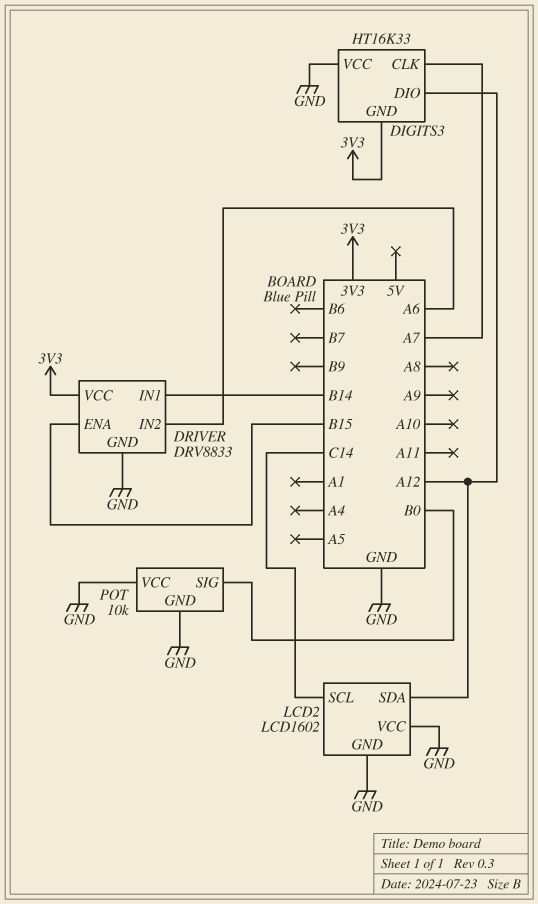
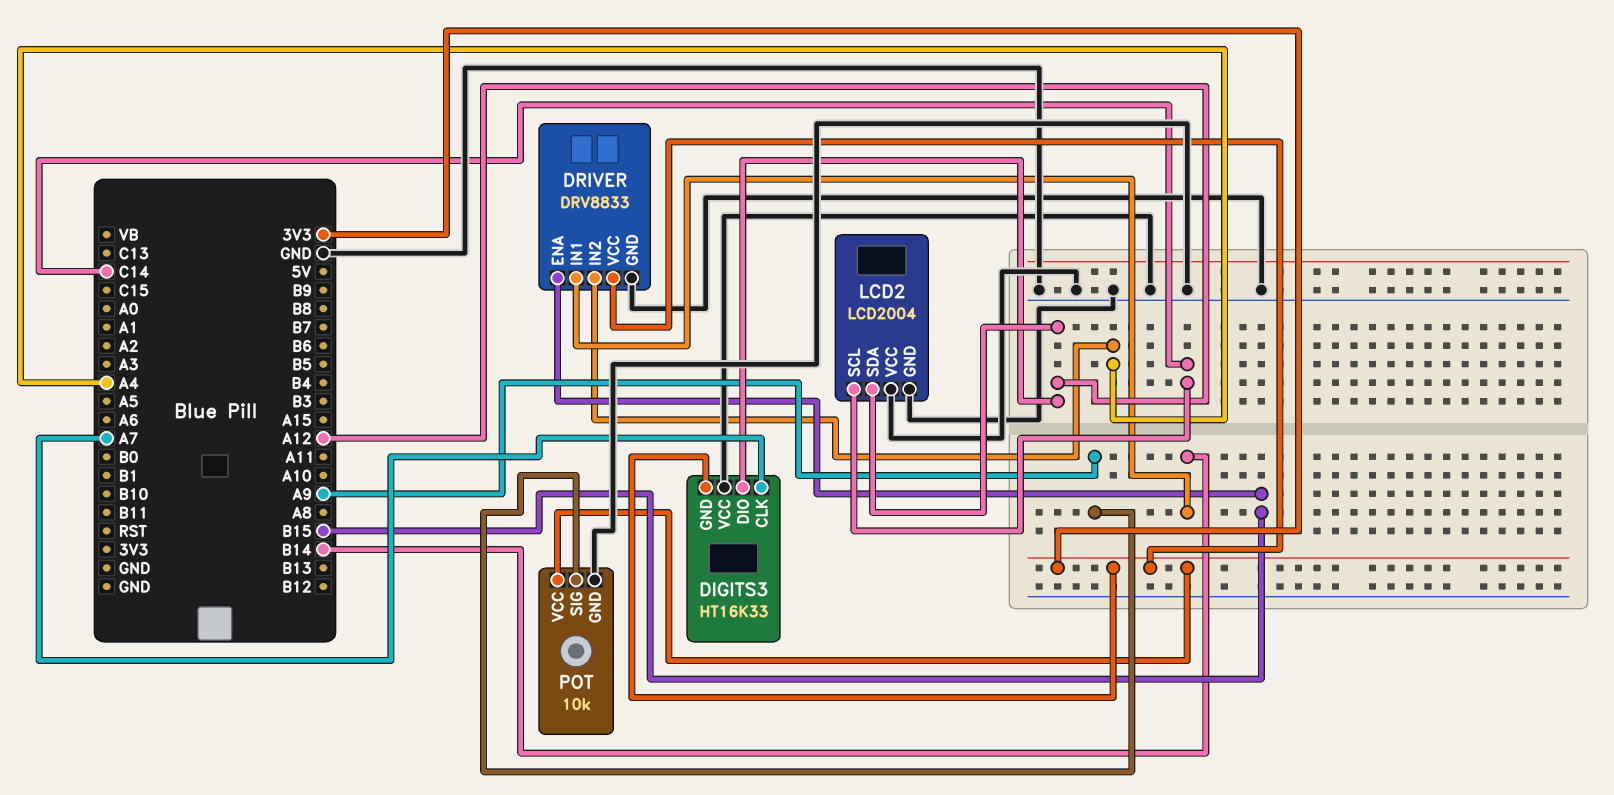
DRIVER pin IN2: A6 -> A4
LCD2: LCD1602 -> LCD2004
POT pin SIG: B0 -> A9
POT pin VCC: GND -> 3V3

